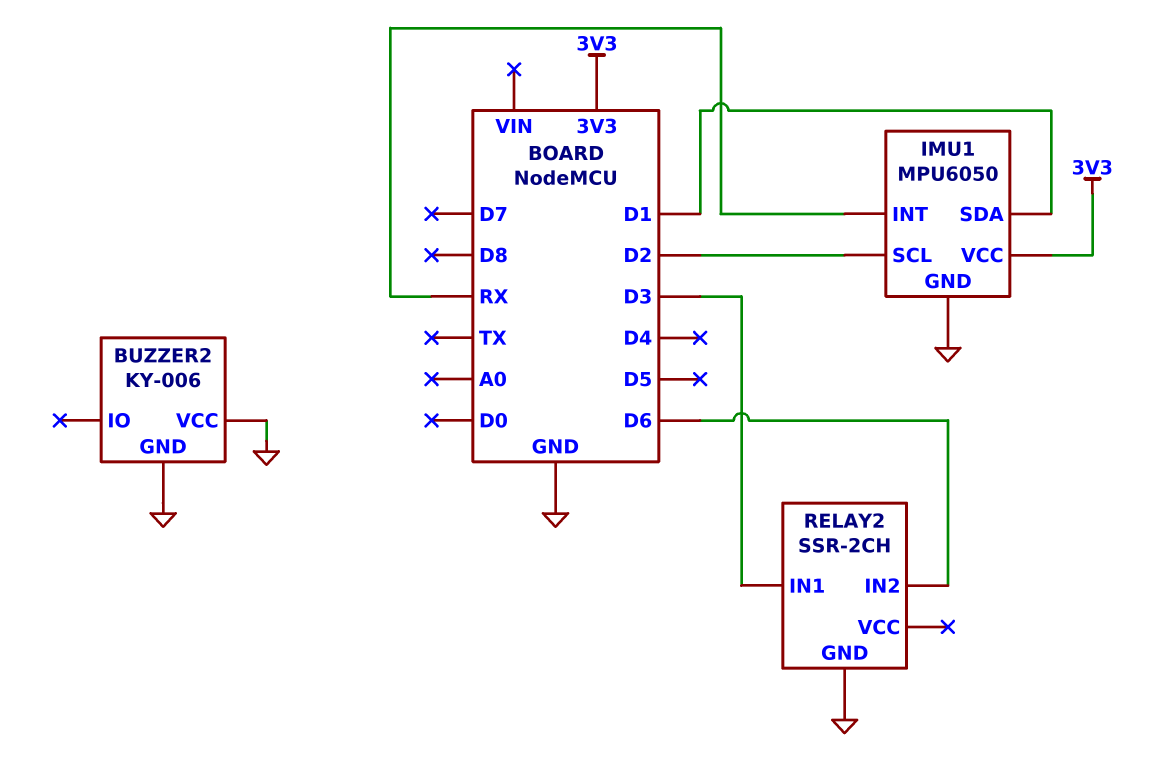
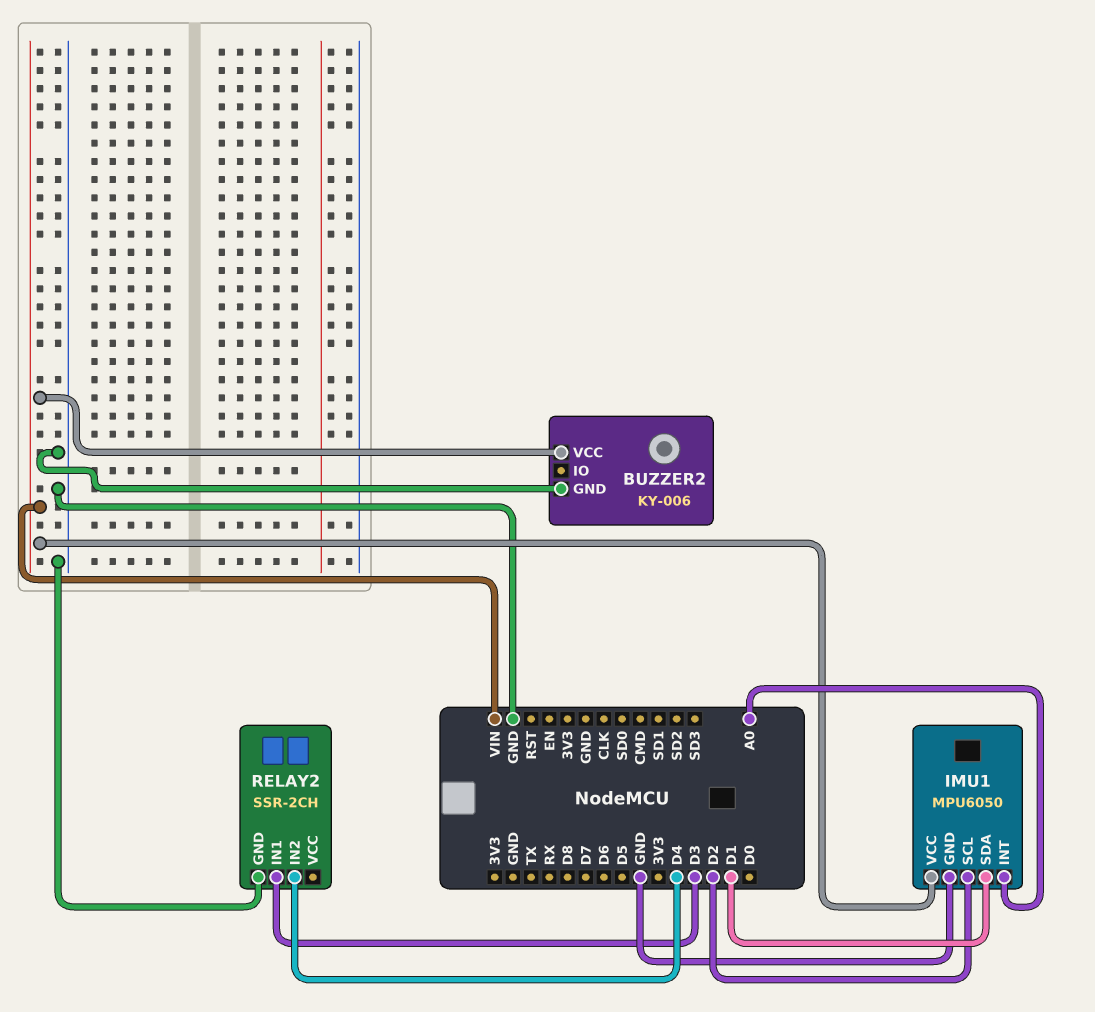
BUZZER2 pin VCC: GND -> VIN
IMU1 pin INT: RX -> A0
IMU1 pin VCC: 3V3 -> VIN
RELAY2 pin IN2: D6 -> D4

